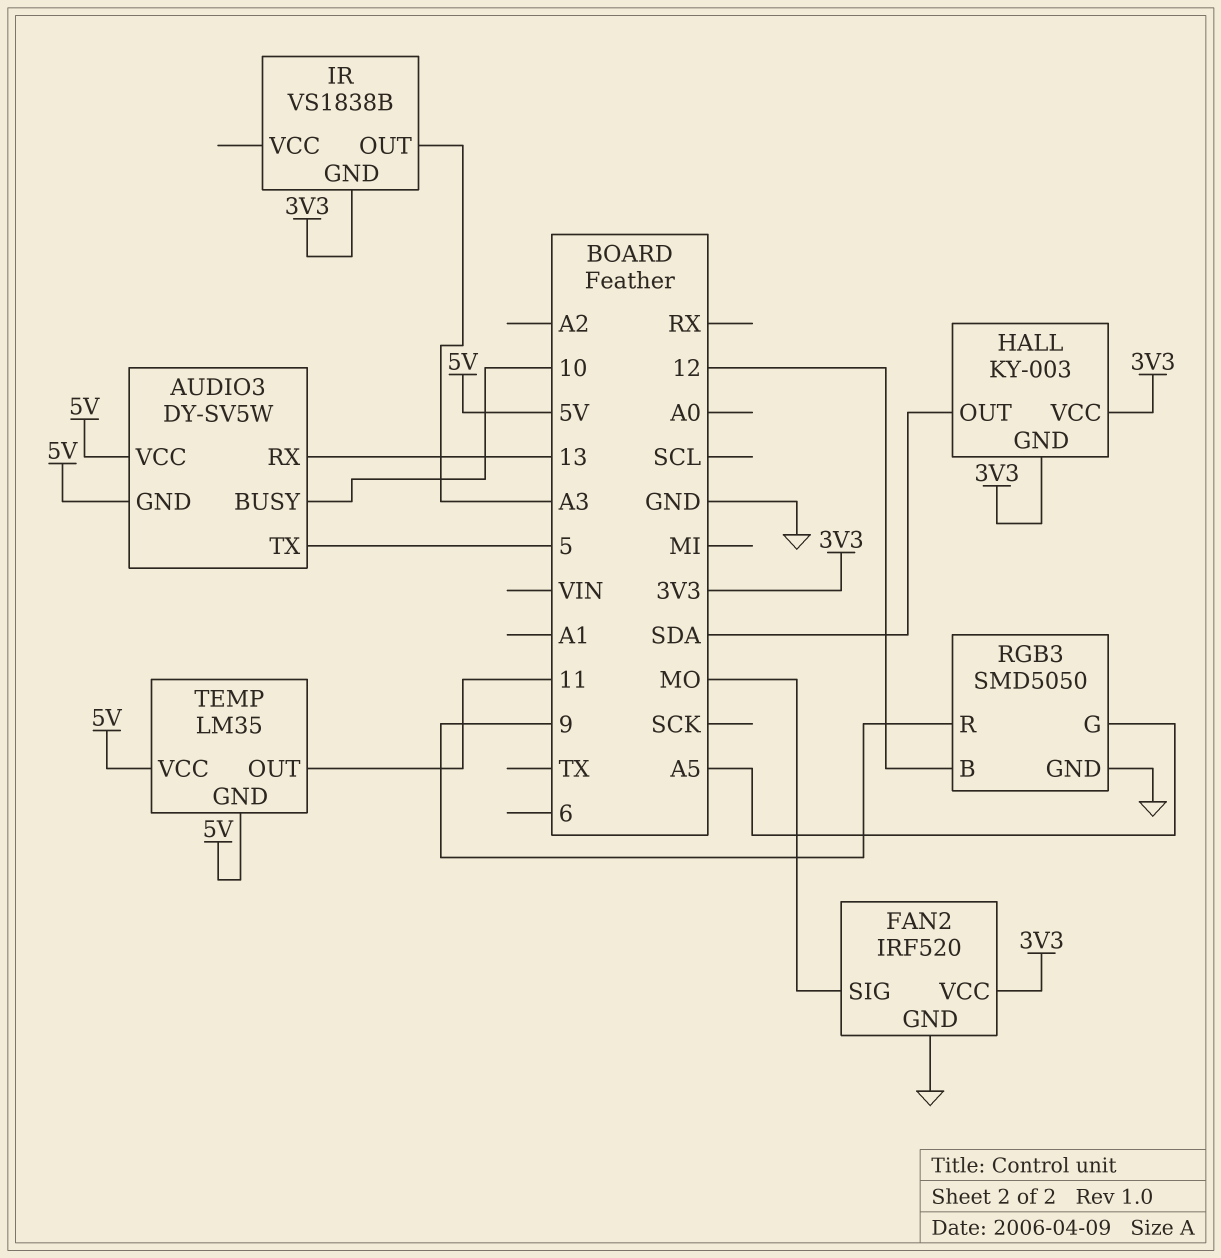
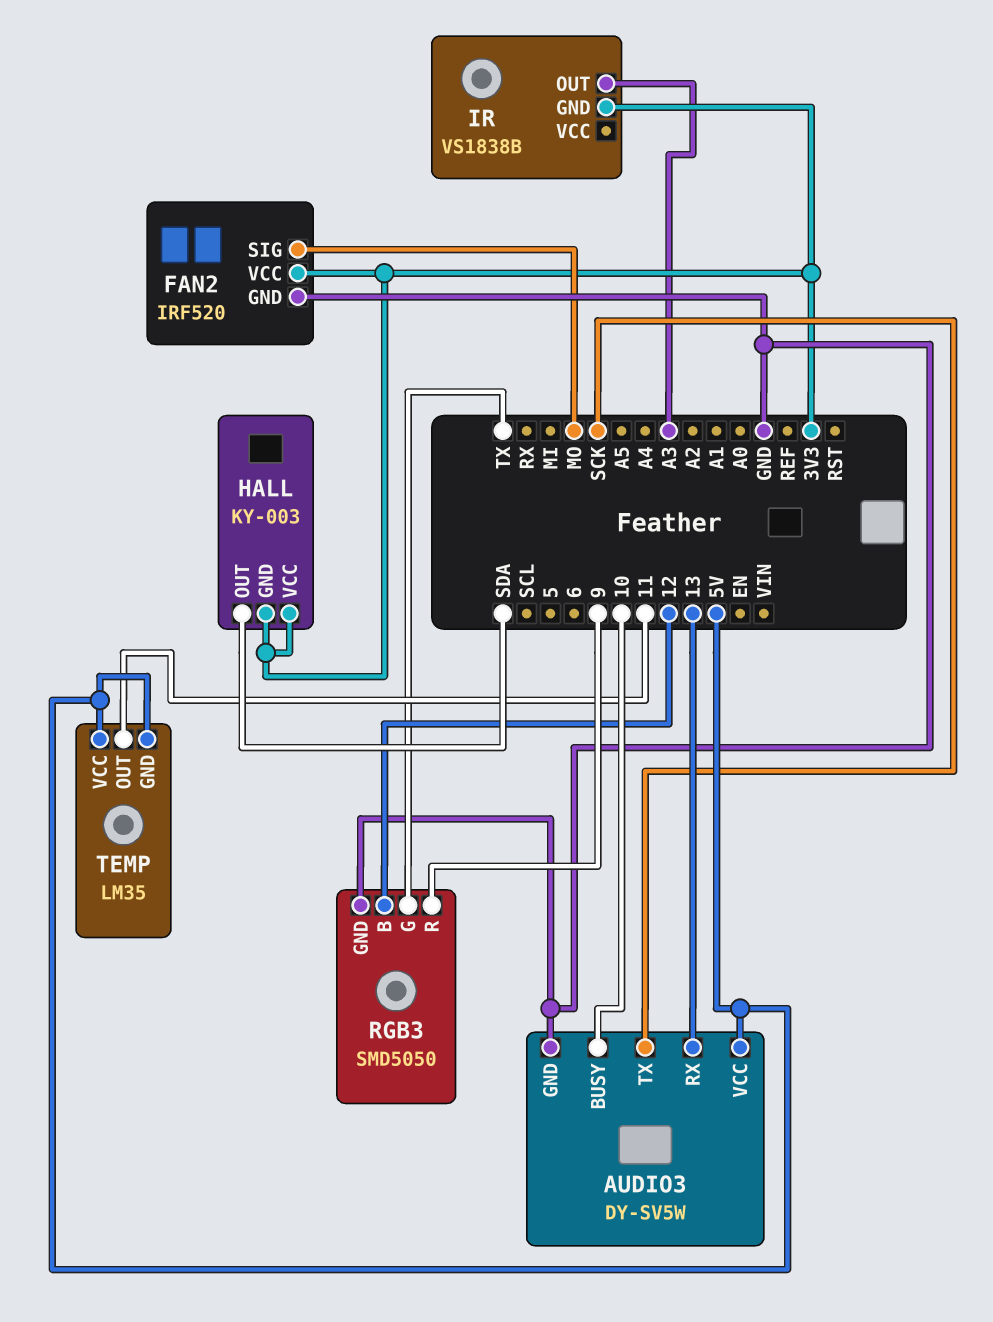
AUDIO3 pin GND: 5V -> GND
AUDIO3 pin TX: 5 -> SCK
RGB3 pin G: A5 -> TX

